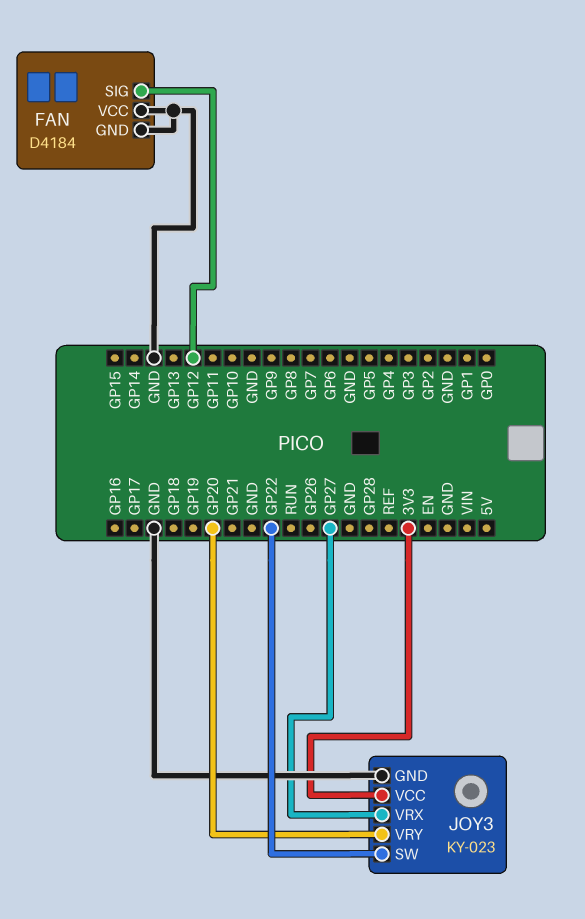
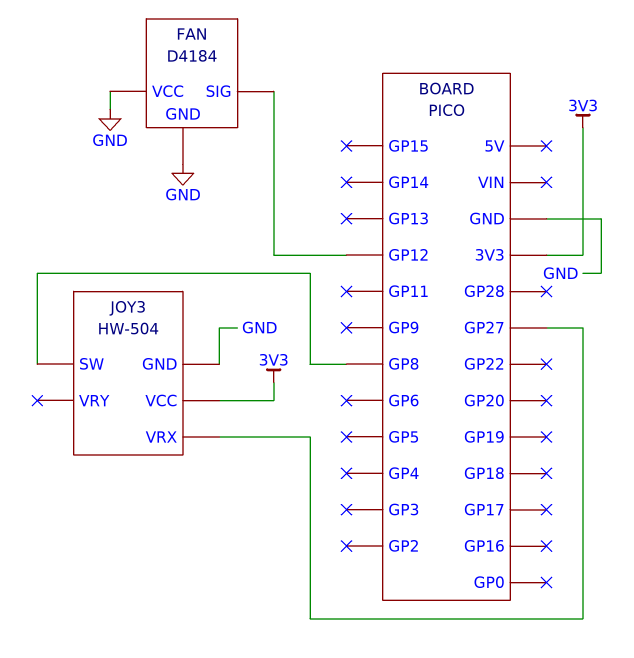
JOY3: KY-023 -> HW-504
JOY3 pin SW: GP22 -> GP8
JOY3 pin VRY: GP20 -> none

